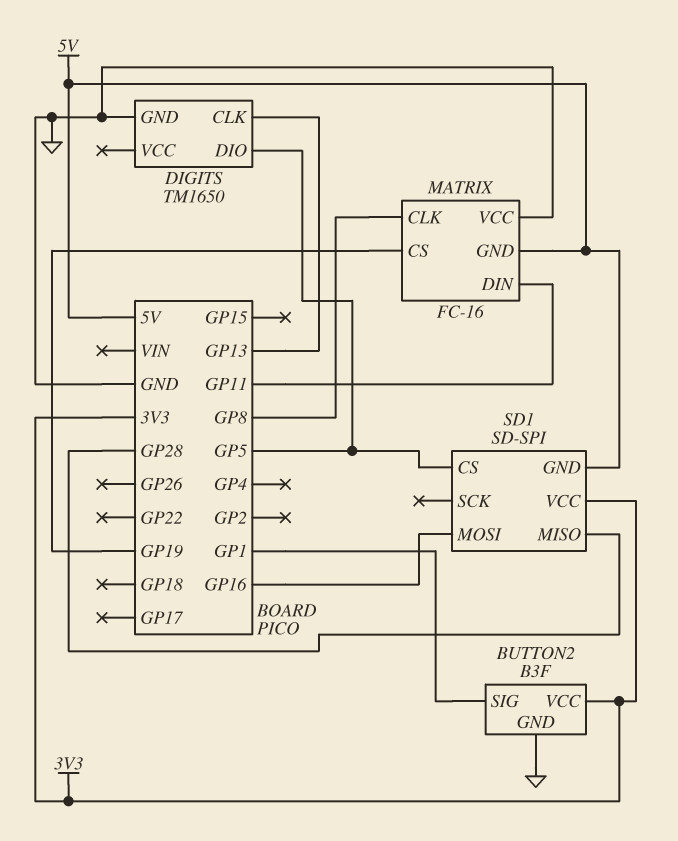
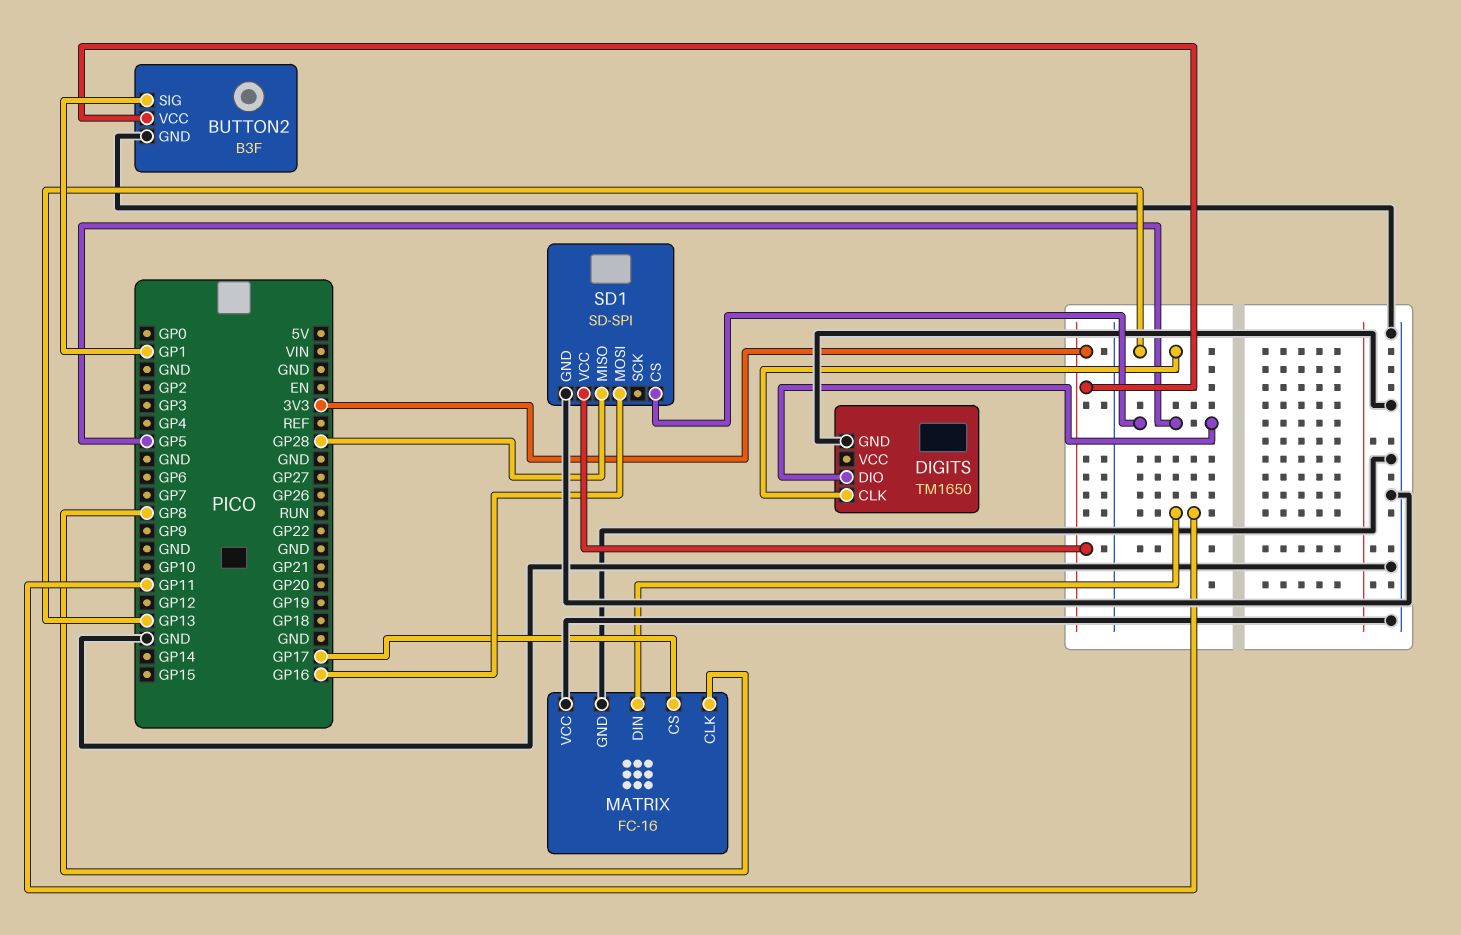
MATRIX pin CS: GP19 -> GP17
MATRIX pin GND: 5V -> GND
SD1 pin GND: 5V -> GND

